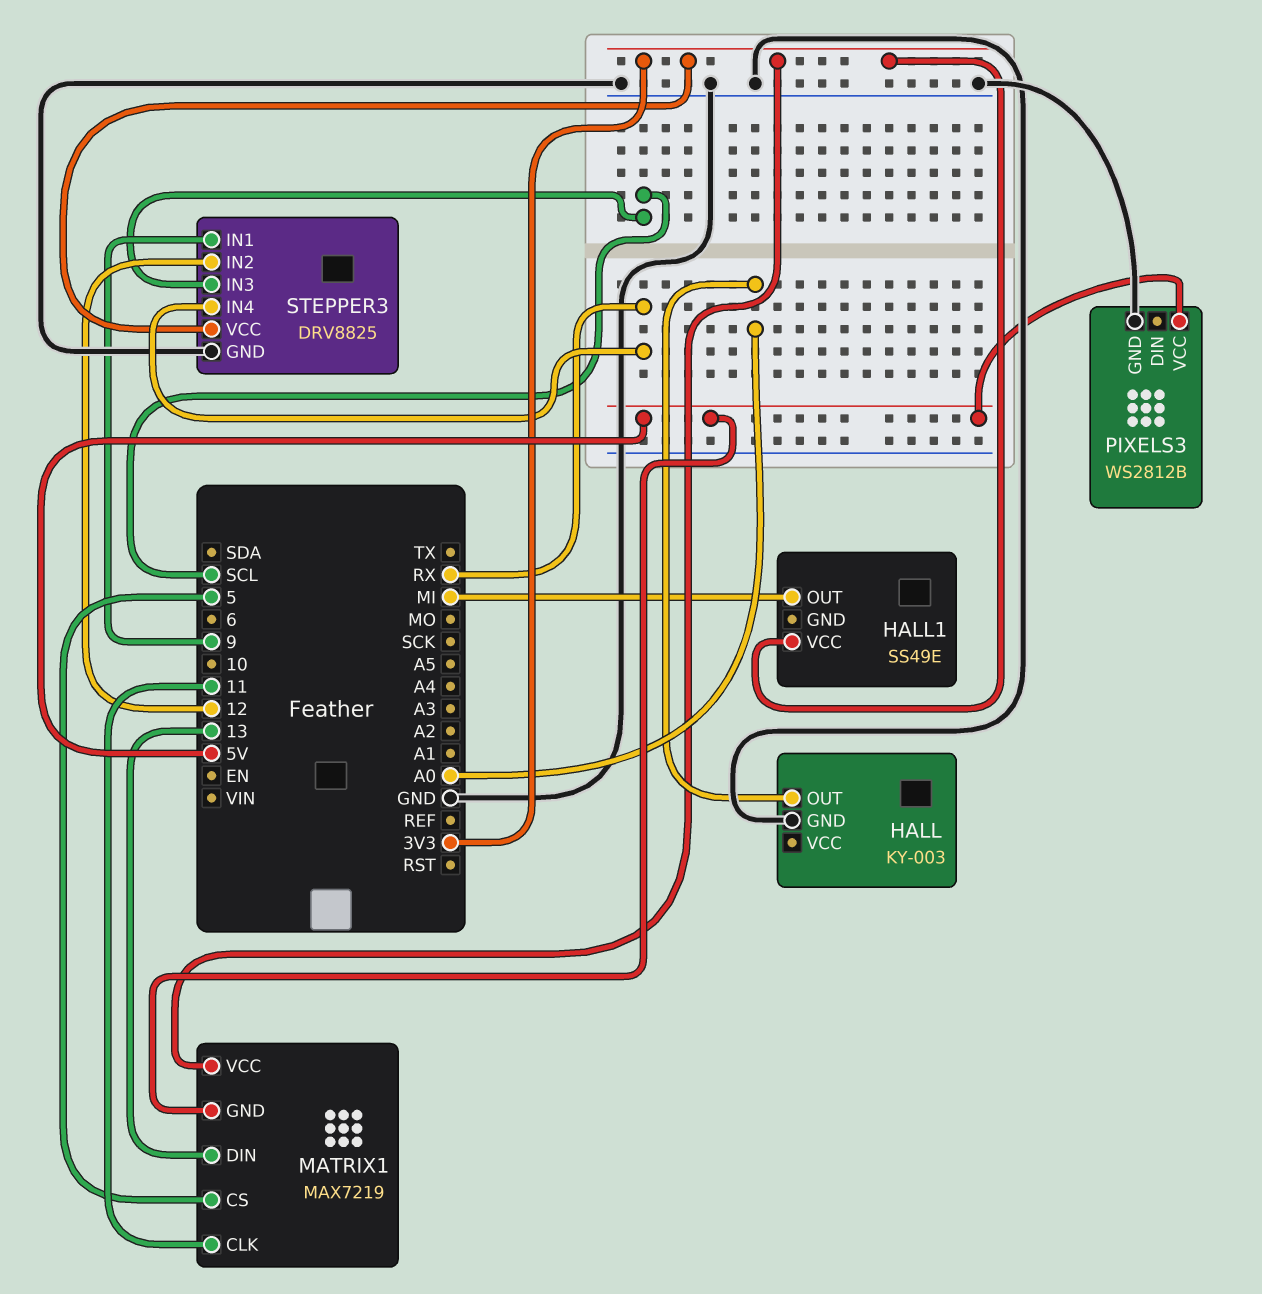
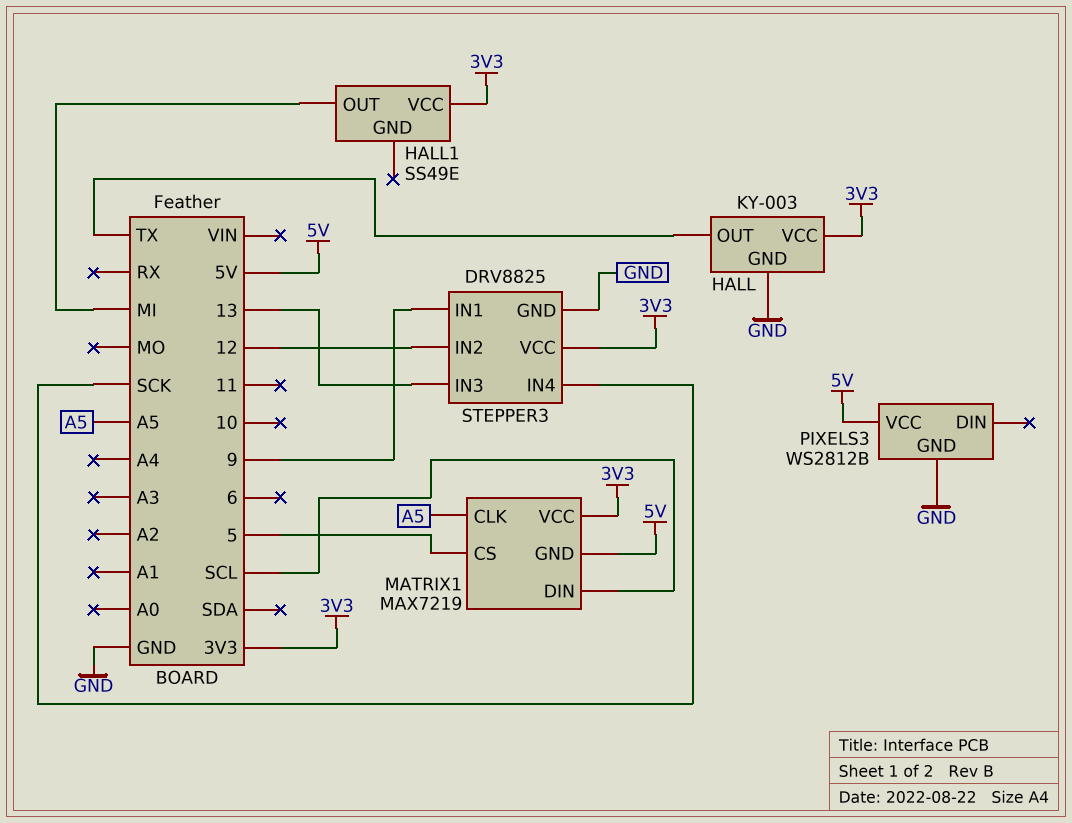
HALL pin OUT: A0 -> TX
HALL pin VCC: none -> 3V3
MATRIX1 pin CLK: 11 -> A5
MATRIX1 pin DIN: 13 -> SCL
STEPPER3 pin IN3: SCL -> 13
STEPPER3 pin IN4: RX -> SCK

